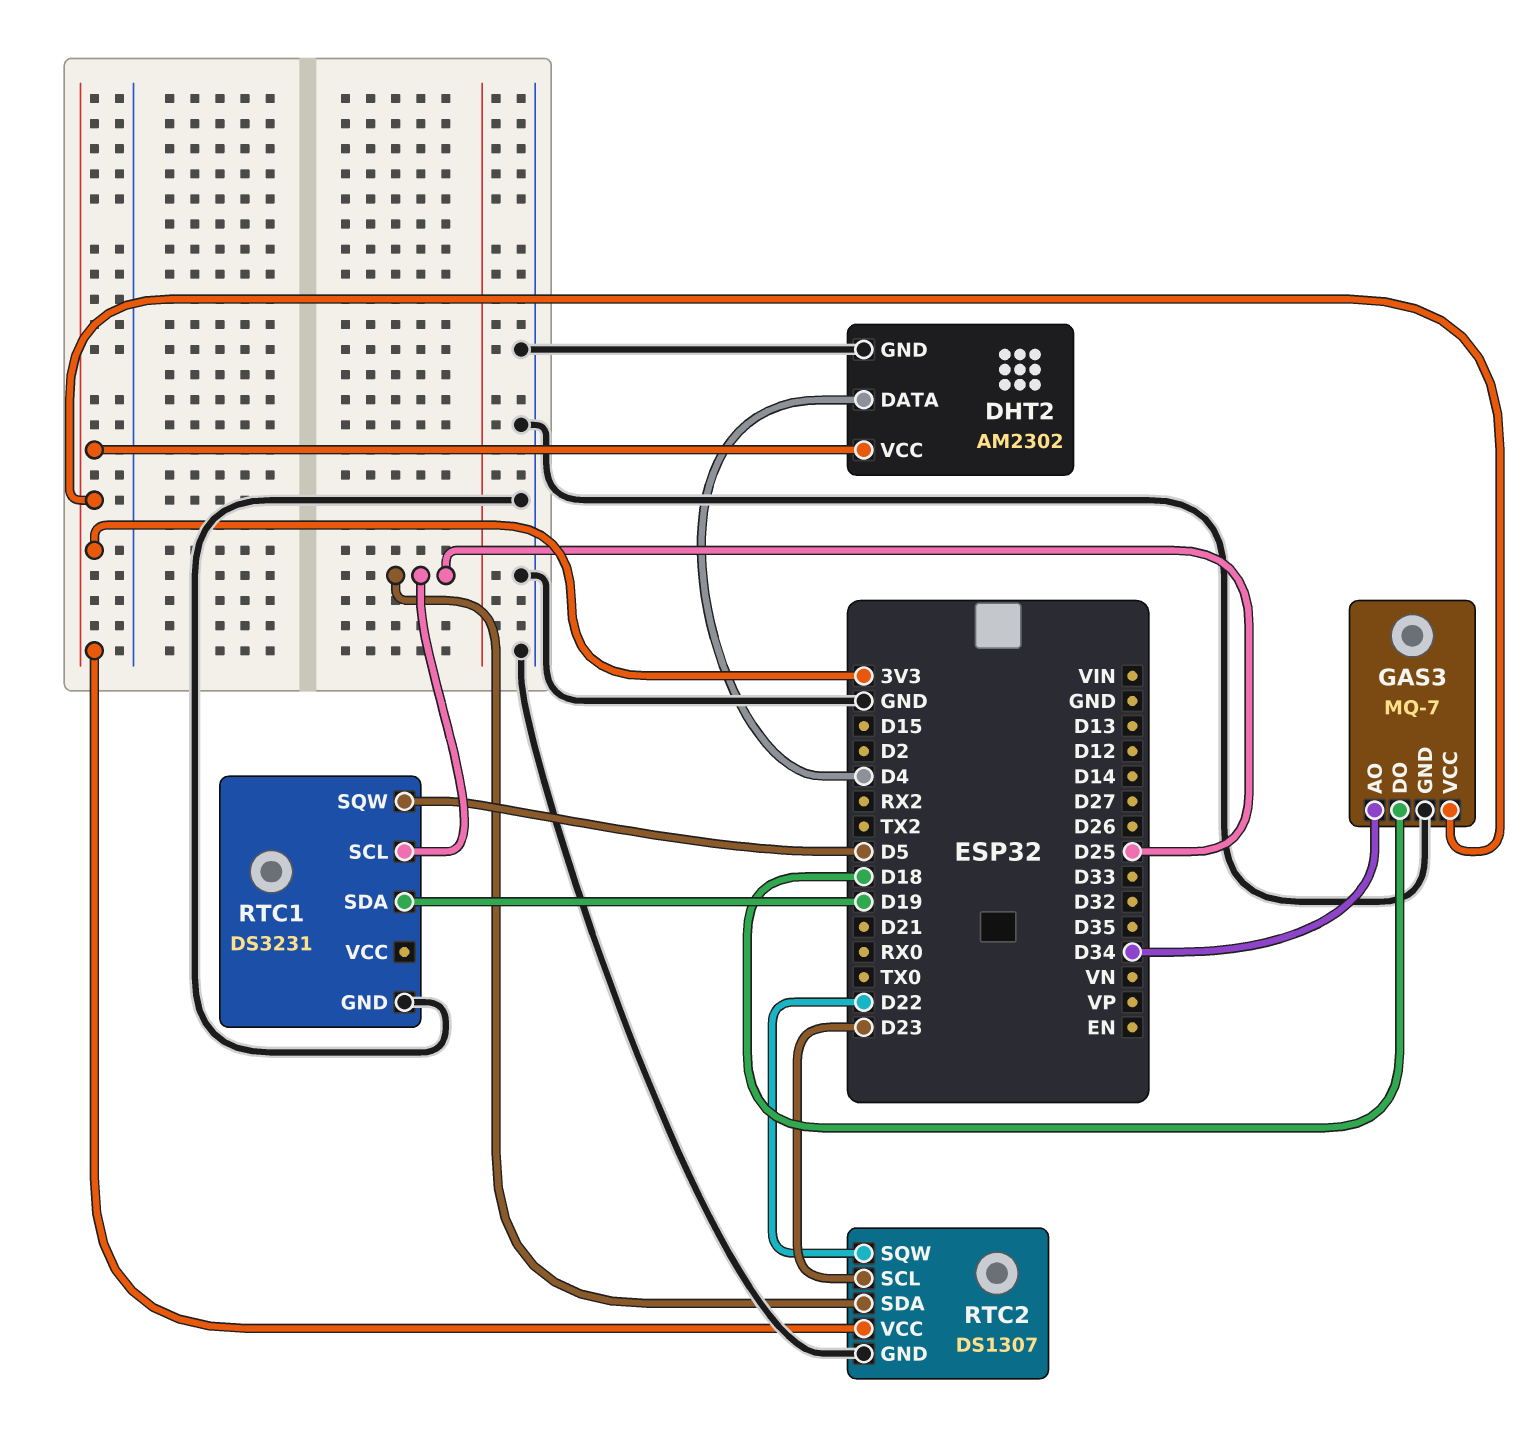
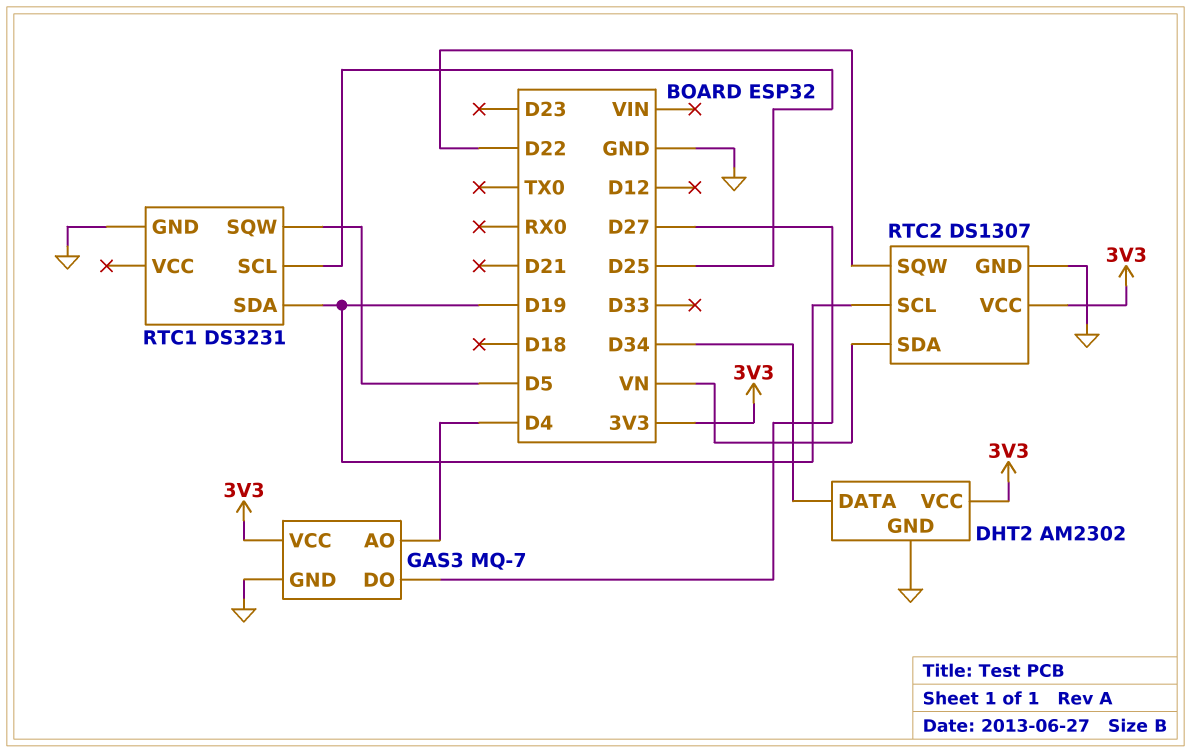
DHT2 pin DATA: D4 -> D34
GAS3 pin AO: D34 -> D4
GAS3 pin DO: D18 -> D27
RTC2 pin SCL: D23 -> D19
RTC2 pin SDA: D25 -> VN

